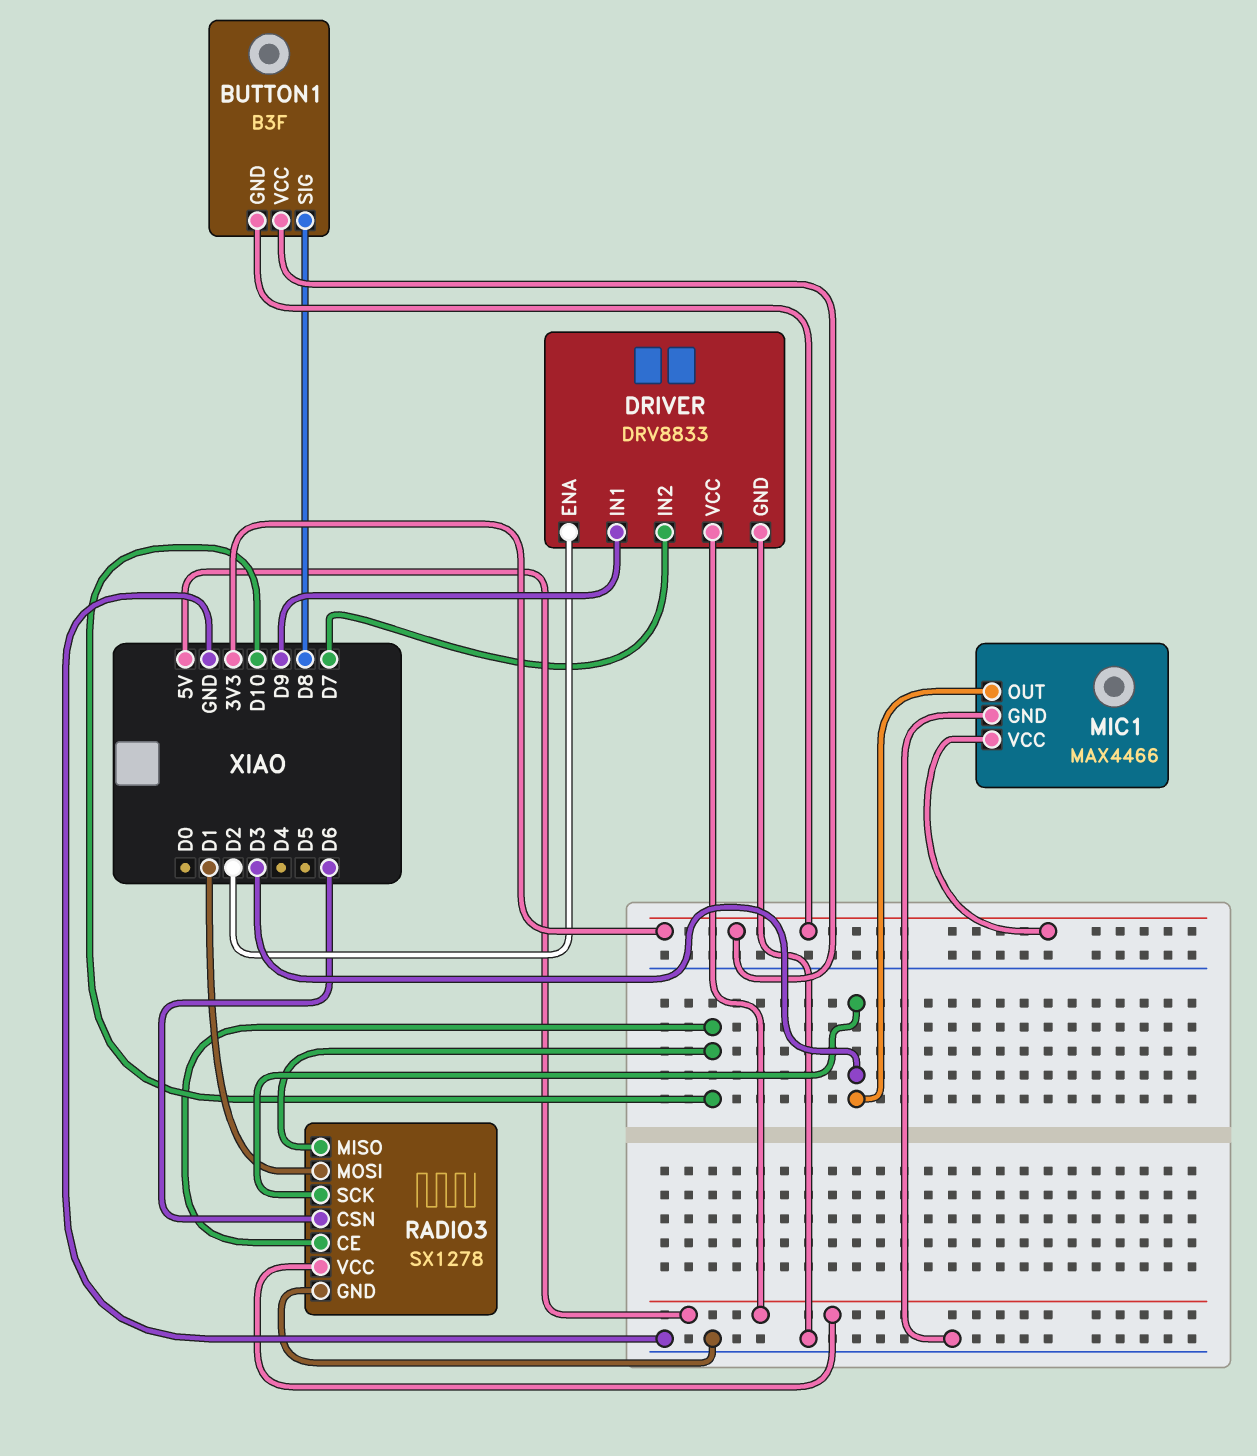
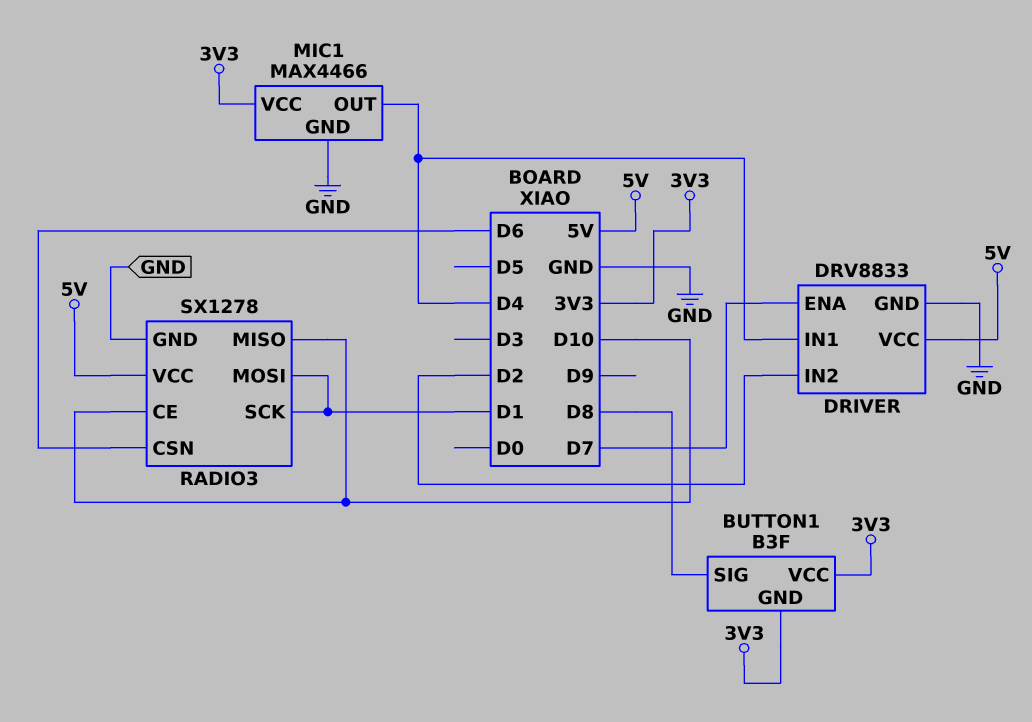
DRIVER pin ENA: D2 -> D7
DRIVER pin IN1: D9 -> D4
DRIVER pin IN2: D7 -> D2
MIC1 pin OUT: D3 -> D4
RADIO3 pin SCK: D3 -> D1

